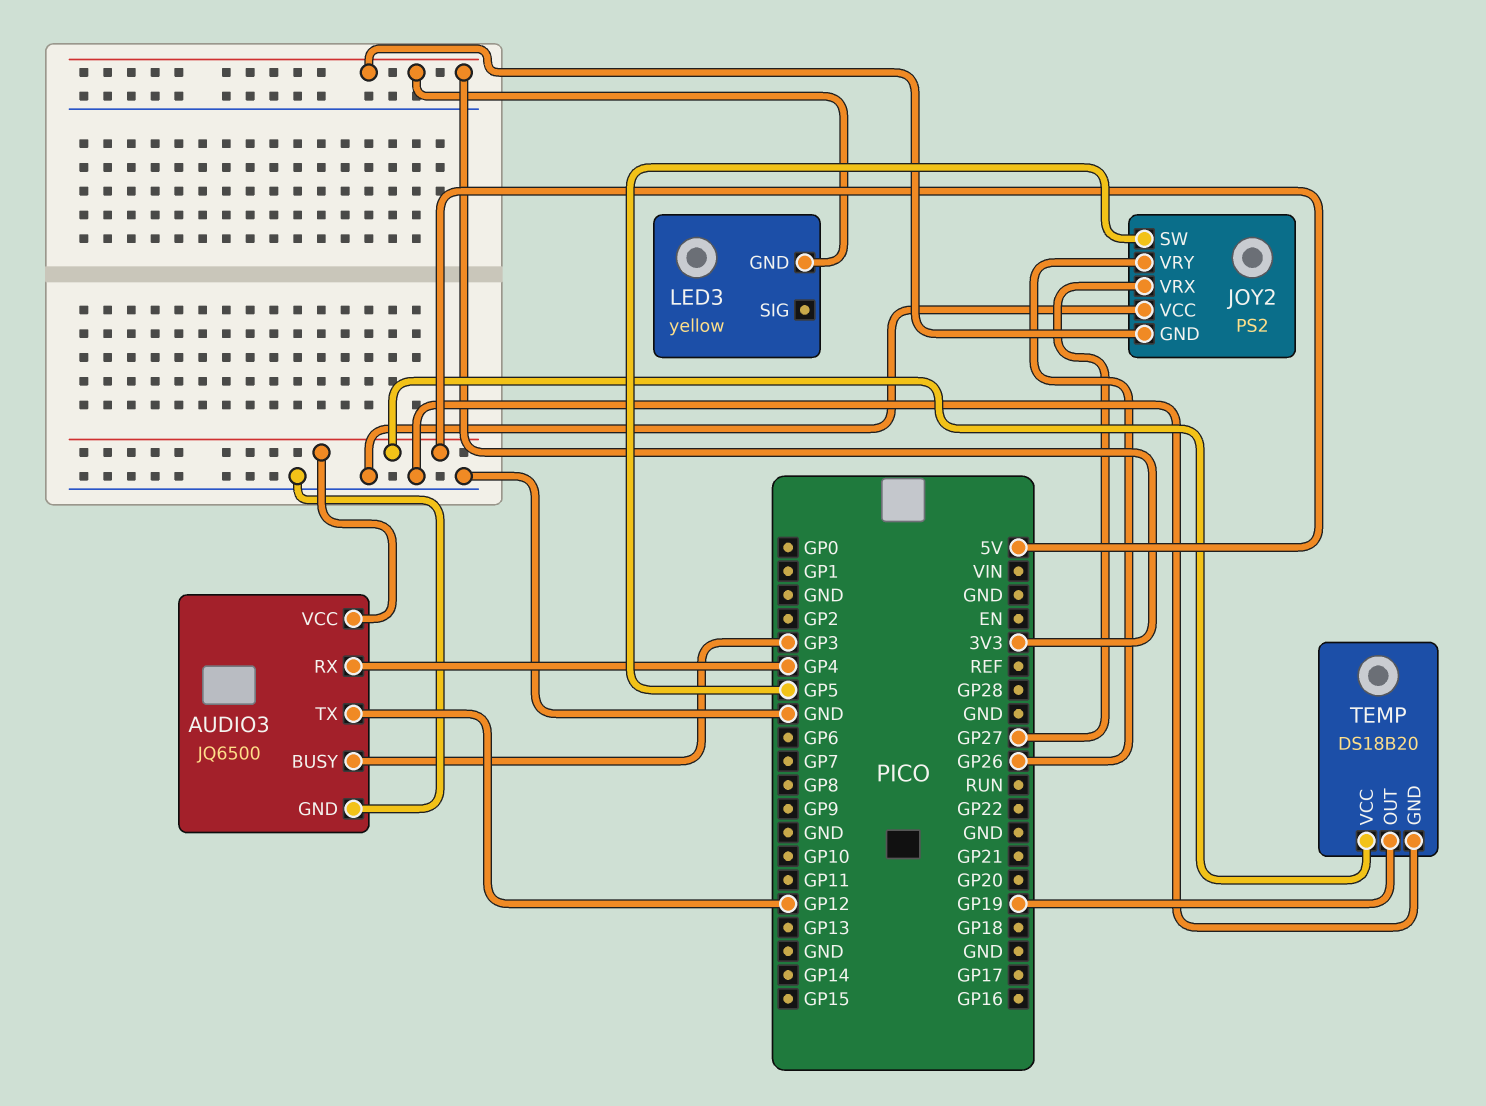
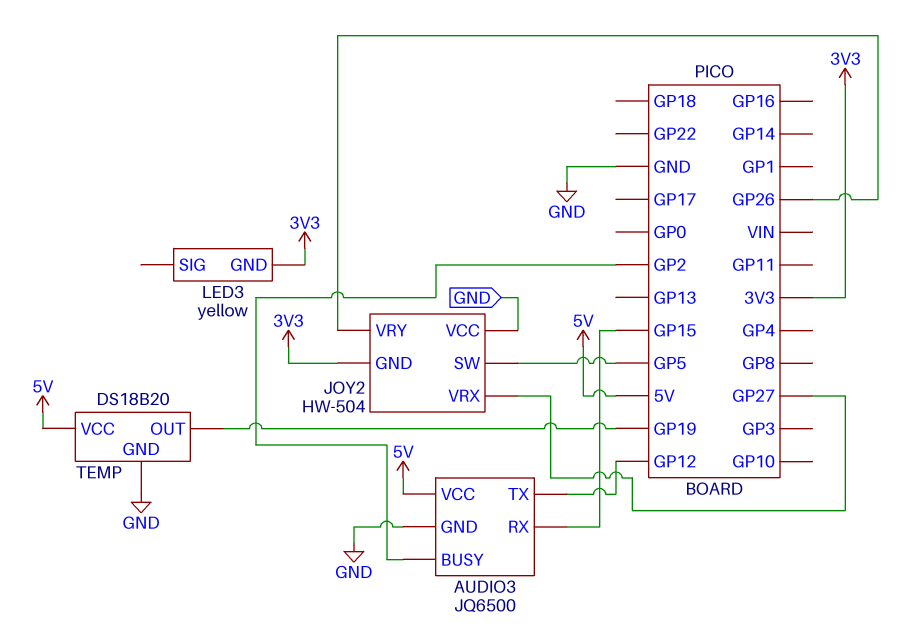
AUDIO3 pin BUSY: GP3 -> GP2
AUDIO3 pin RX: GP4 -> GP15
JOY2: PS2 -> HW-504

